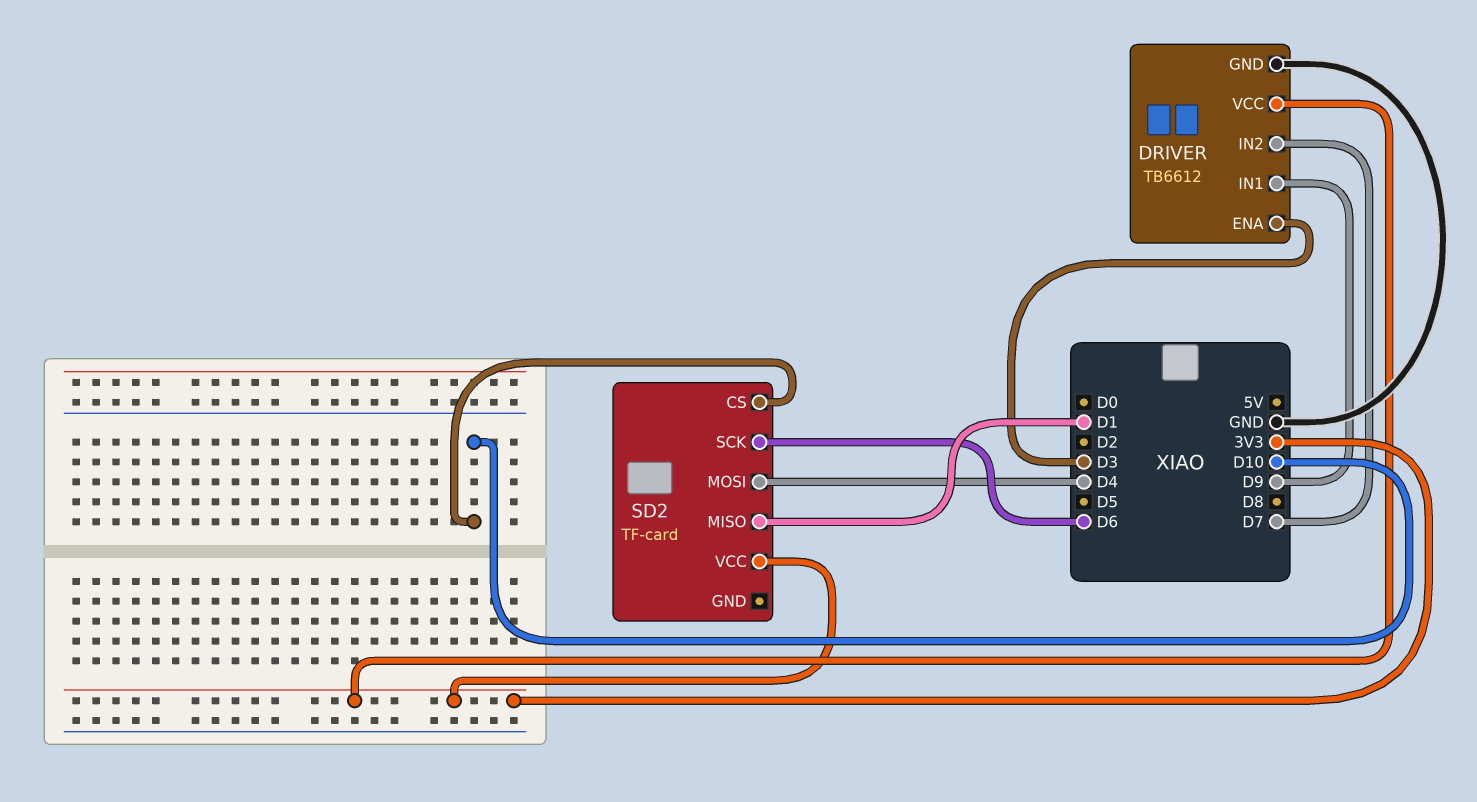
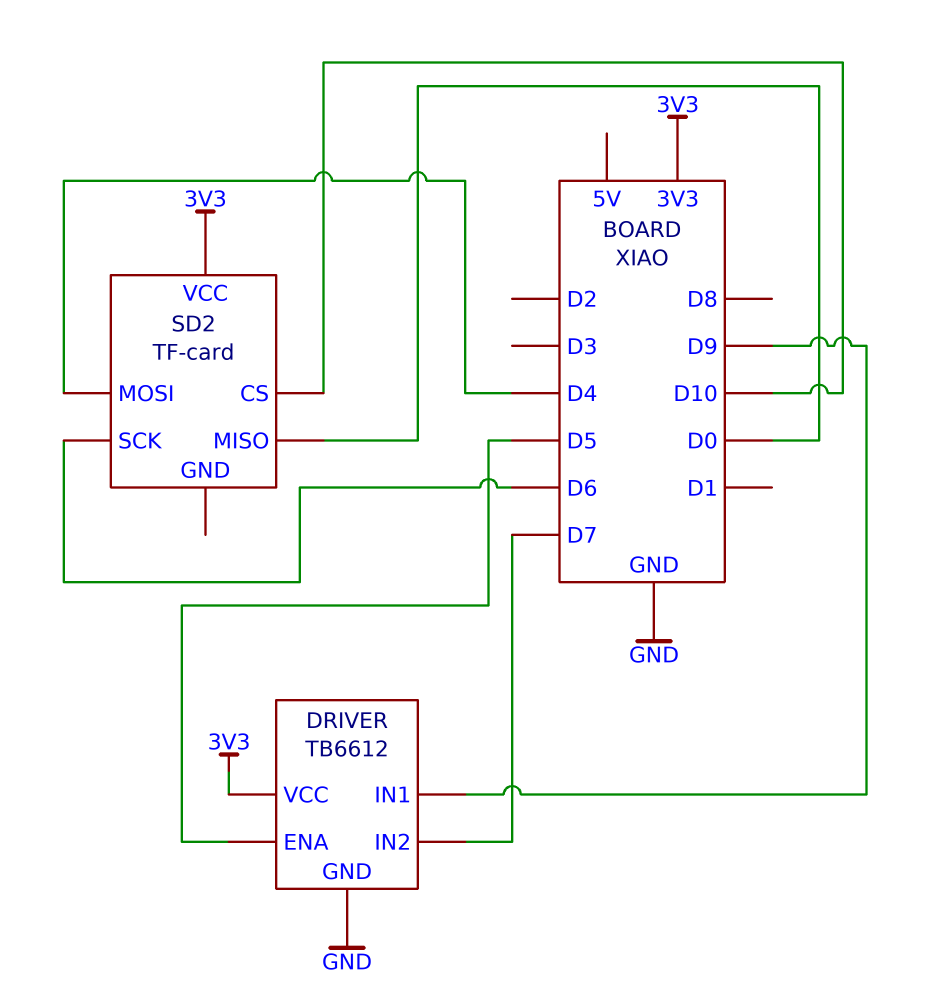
DRIVER pin ENA: D3 -> D5
SD2 pin MISO: D1 -> D0

